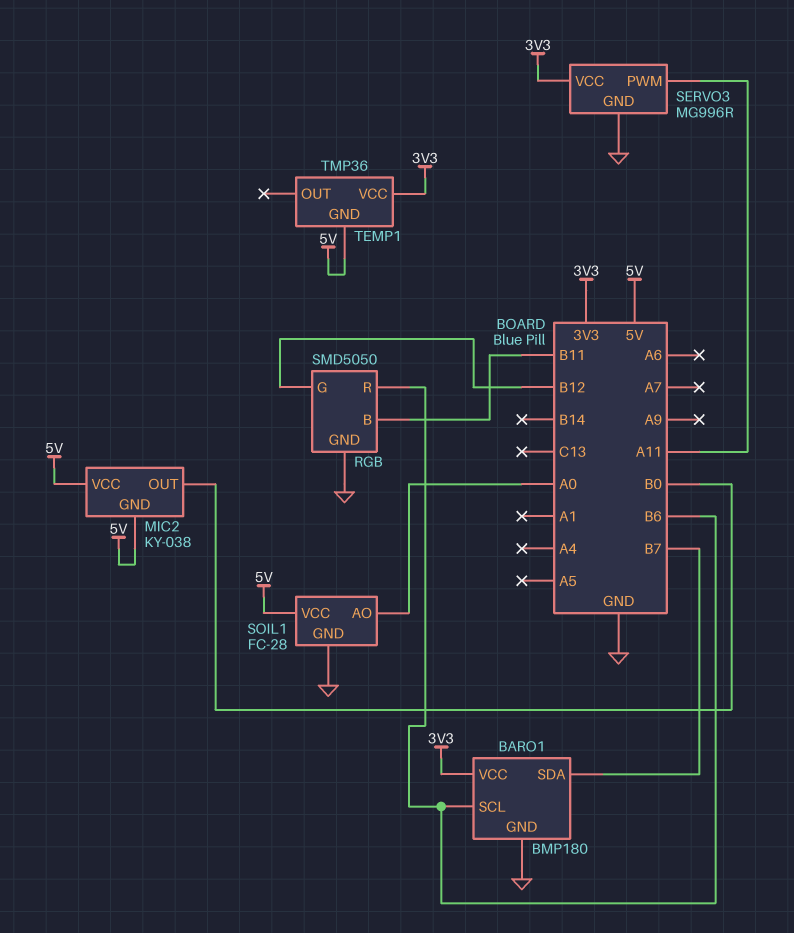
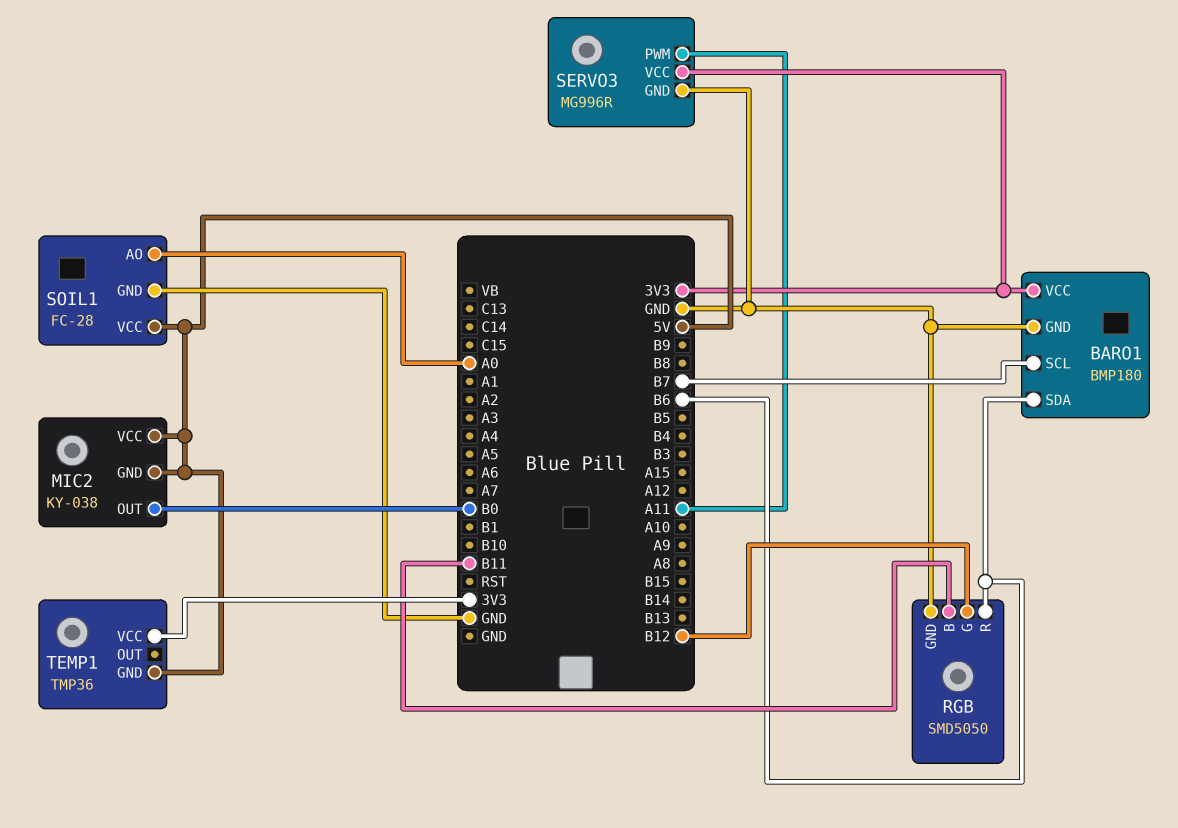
BARO1 pin SCL: B6 -> B7
BARO1 pin SDA: B7 -> B6

